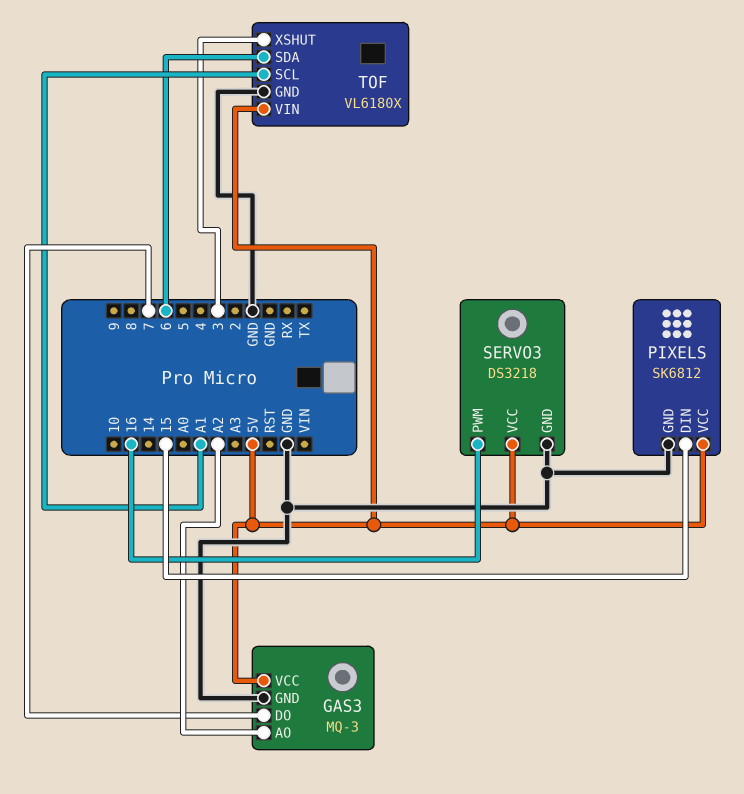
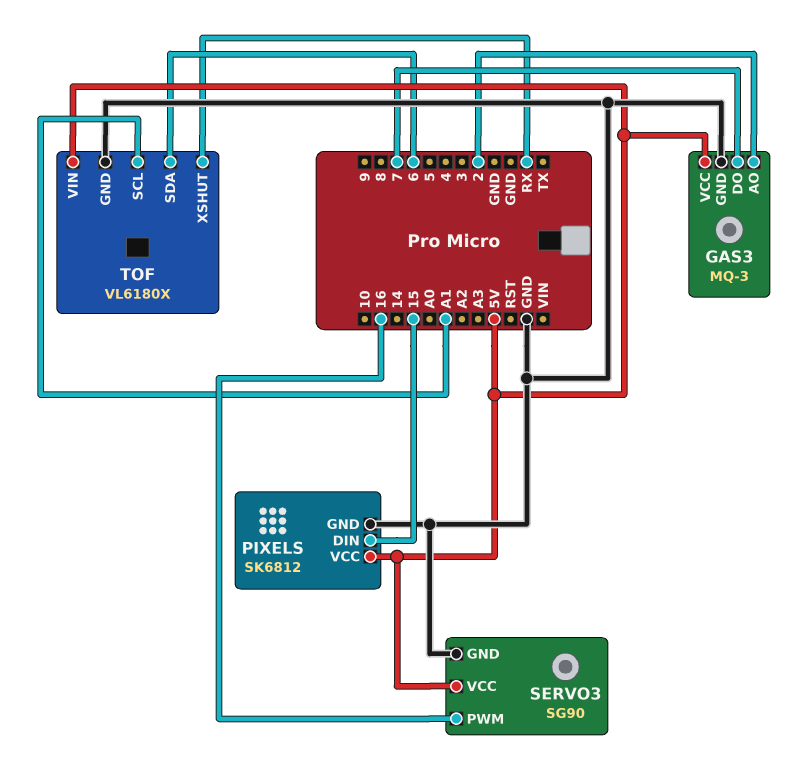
GAS3 pin AO: A2 -> 2
SERVO3: DS3218 -> SG90
TOF pin XSHUT: 3 -> RX

